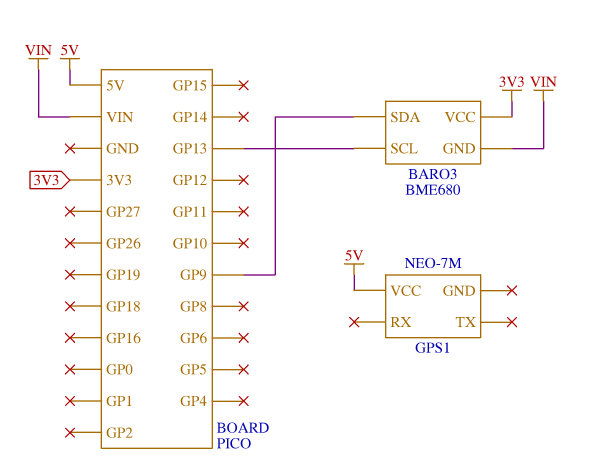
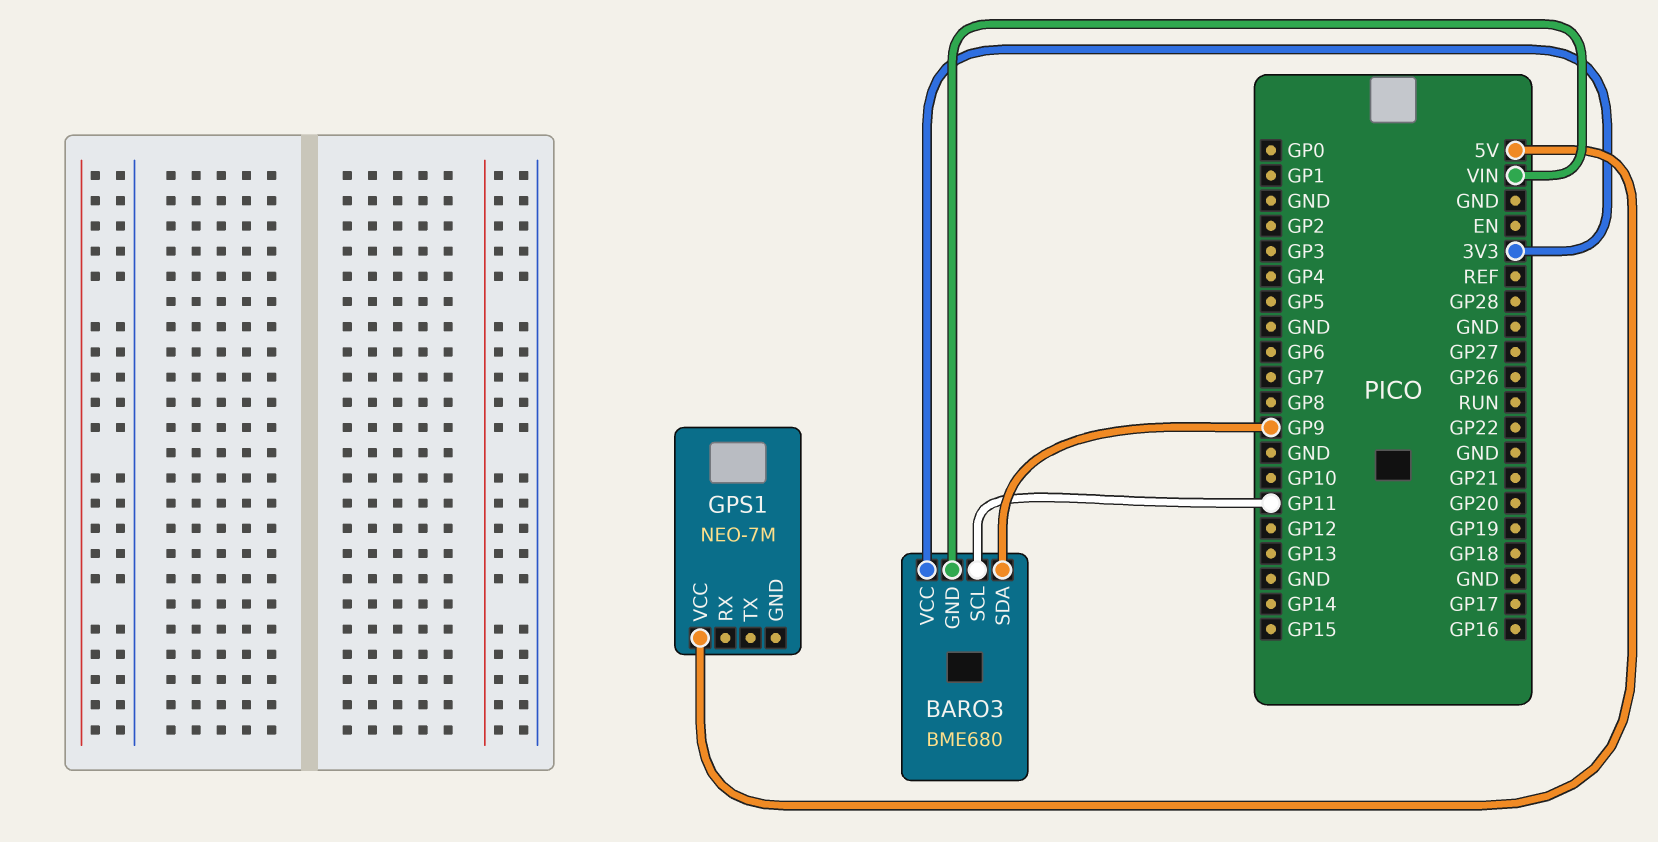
BARO3 pin SCL: GP13 -> GP11

